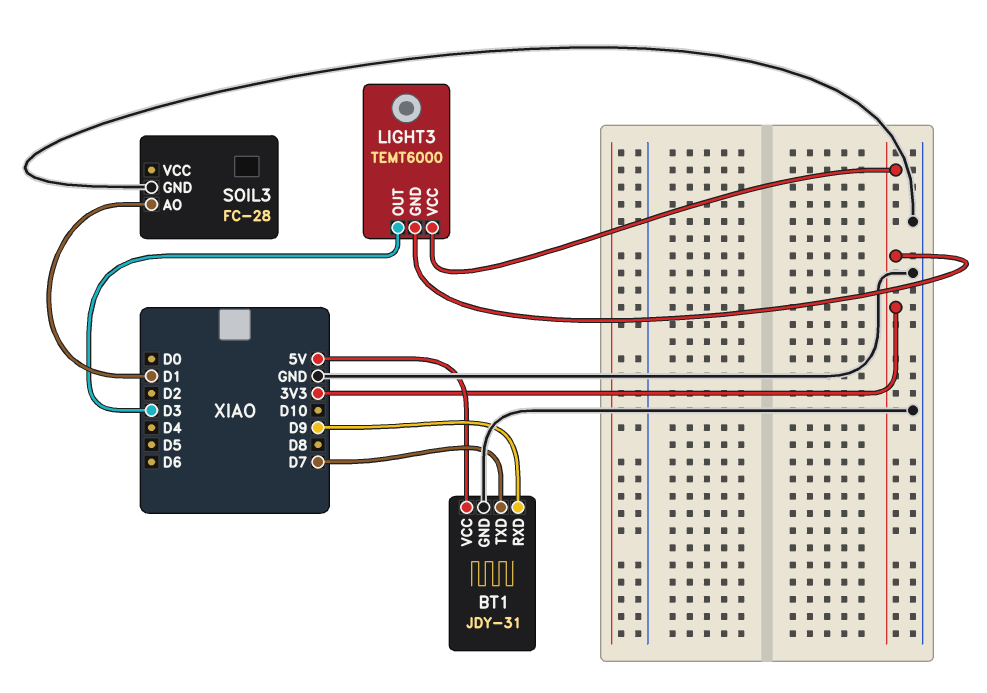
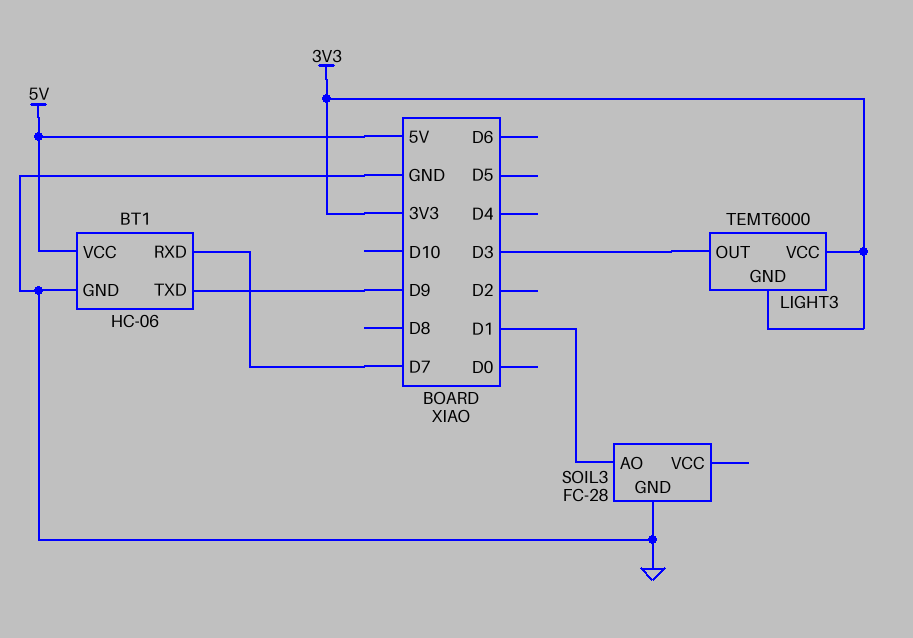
BT1: JDY-31 -> HC-06
BT1 pin RXD: D9 -> D7
BT1 pin TXD: D7 -> D9

